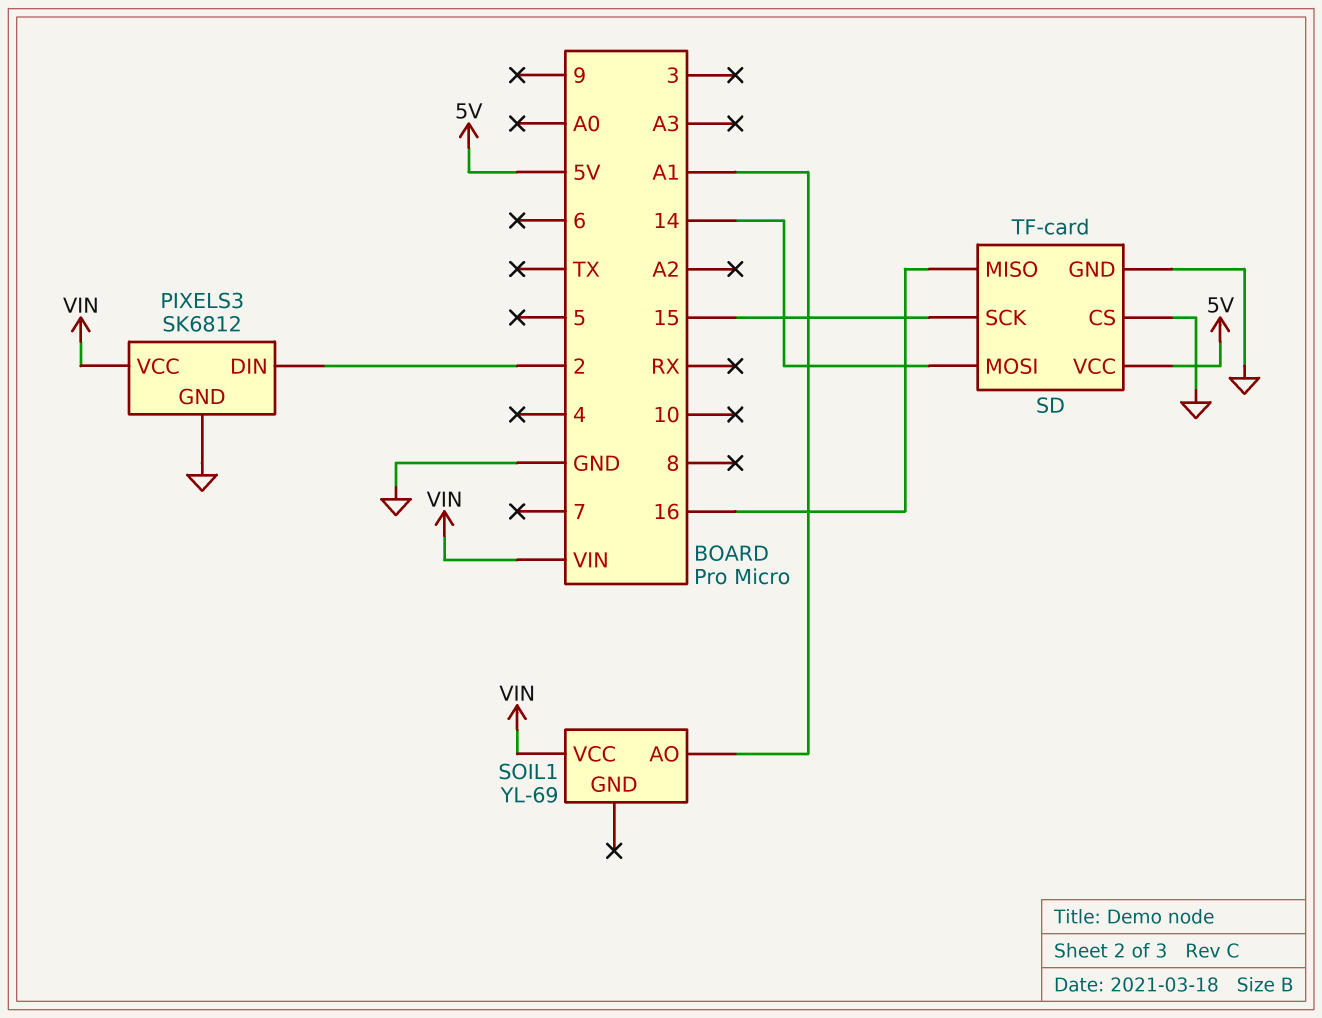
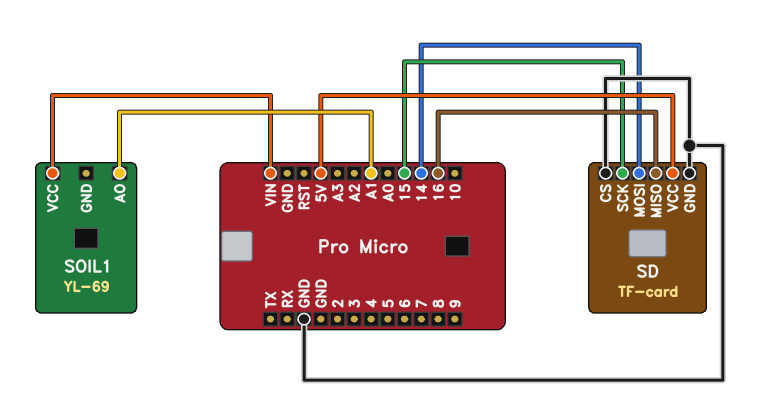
PIXELS3: SK6812 -> none
PIXELS3 pin DIN: 2 -> none
PIXELS3 pin GND: GND -> none
PIXELS3 pin VCC: VIN -> none

